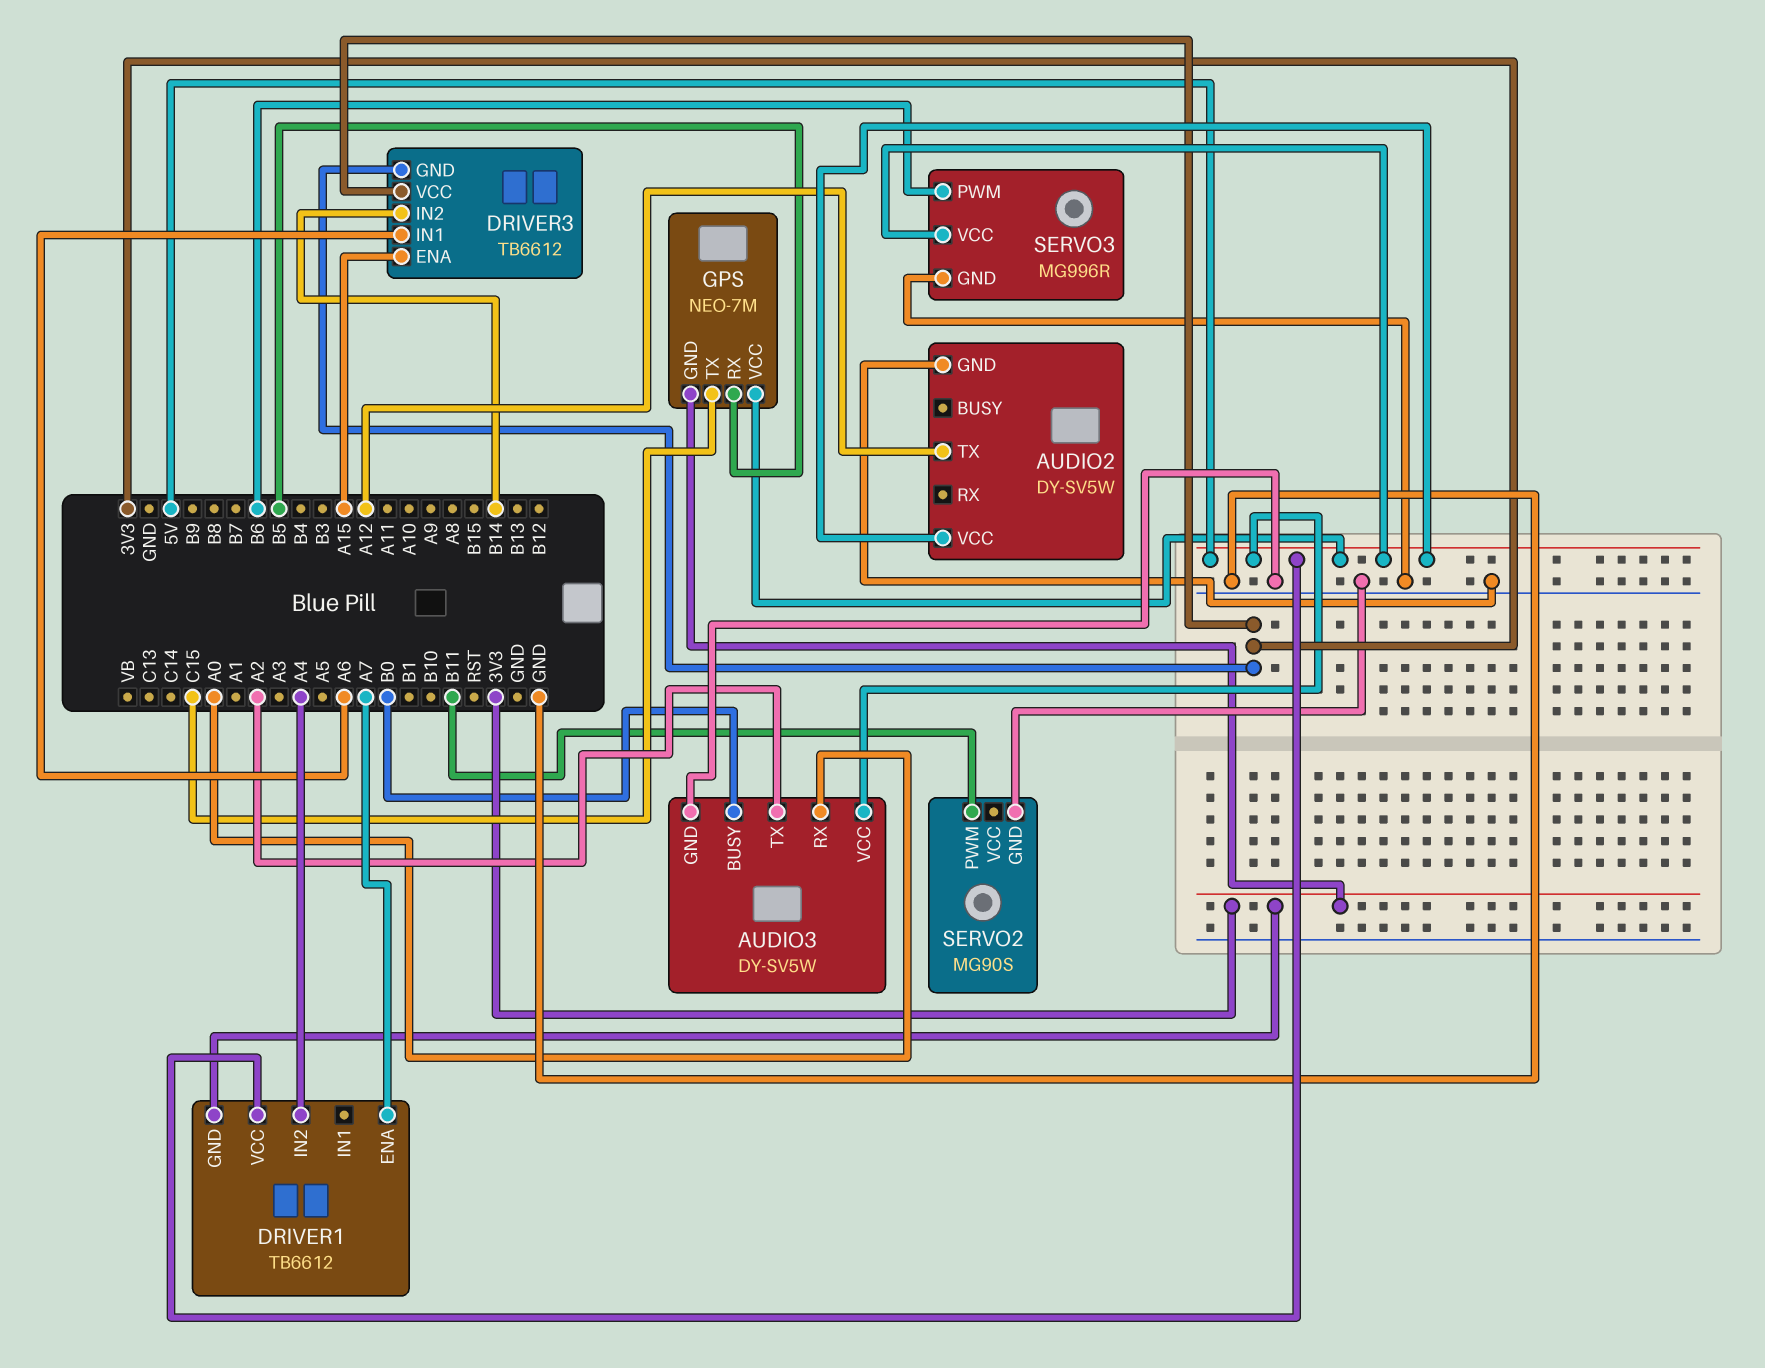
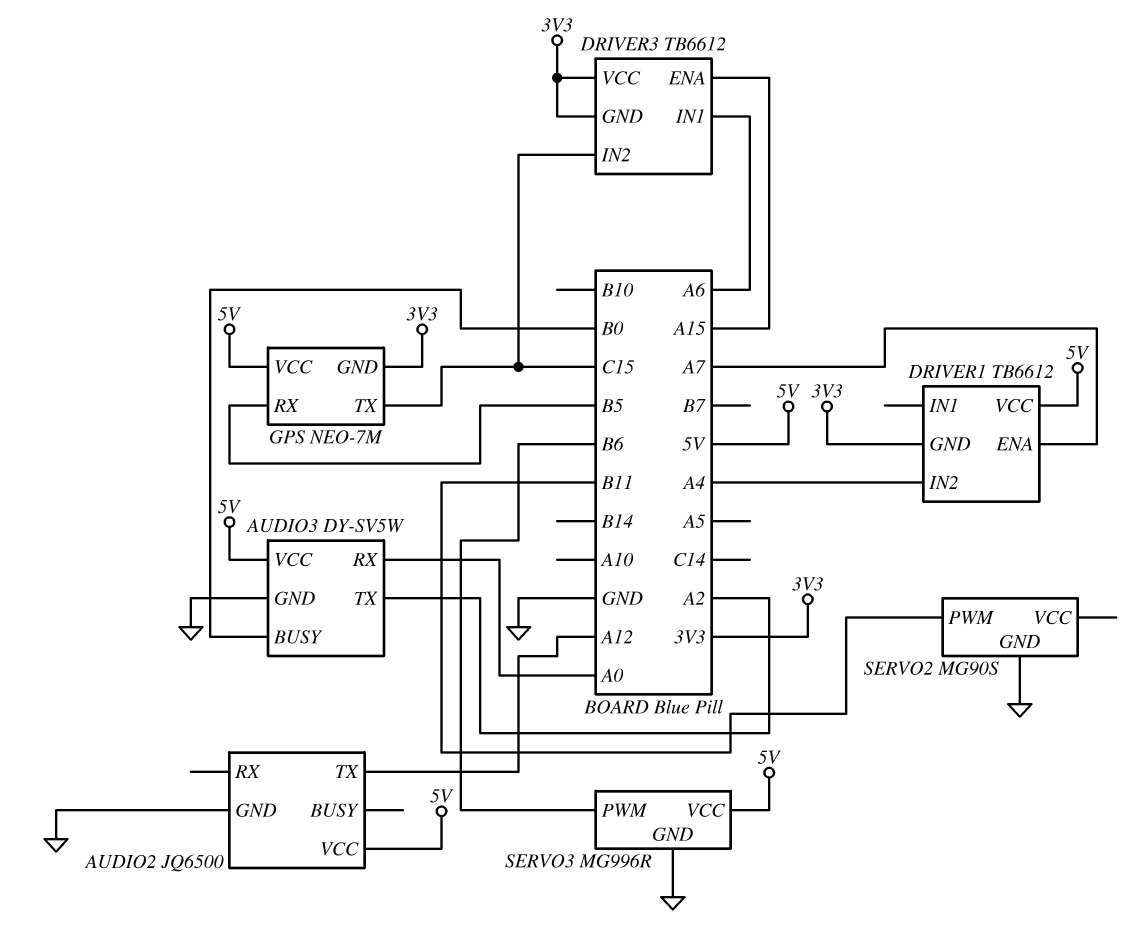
AUDIO2: DY-SV5W -> JQ6500
DRIVER3 pin IN2: B14 -> C15

